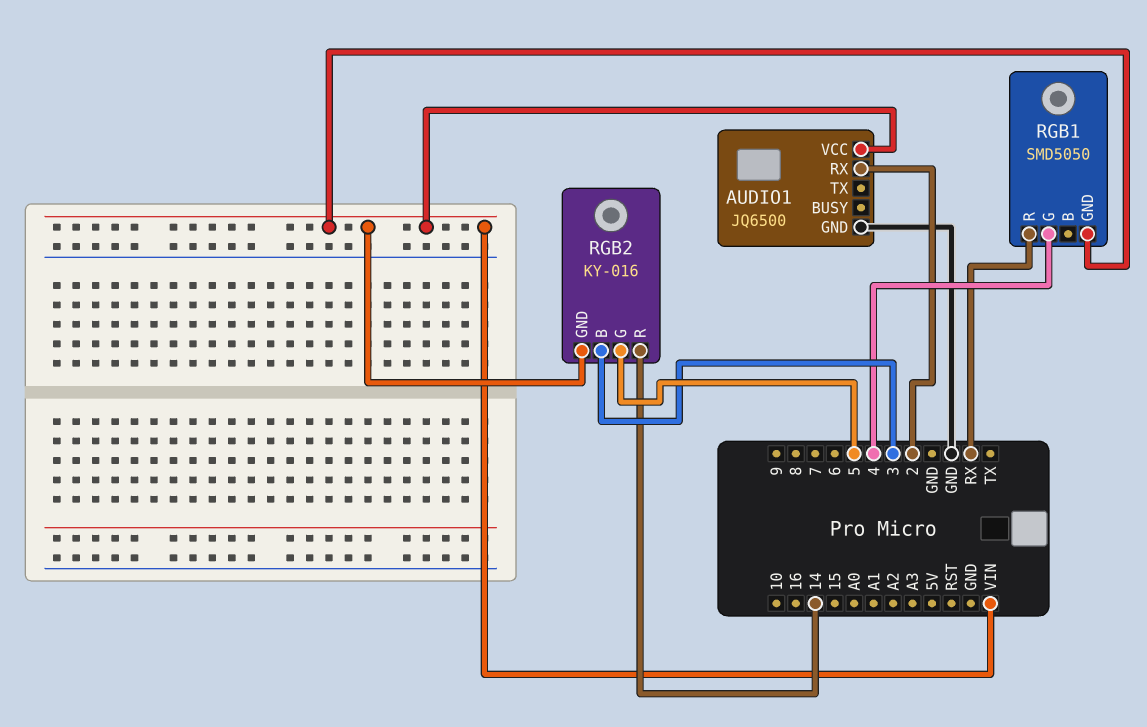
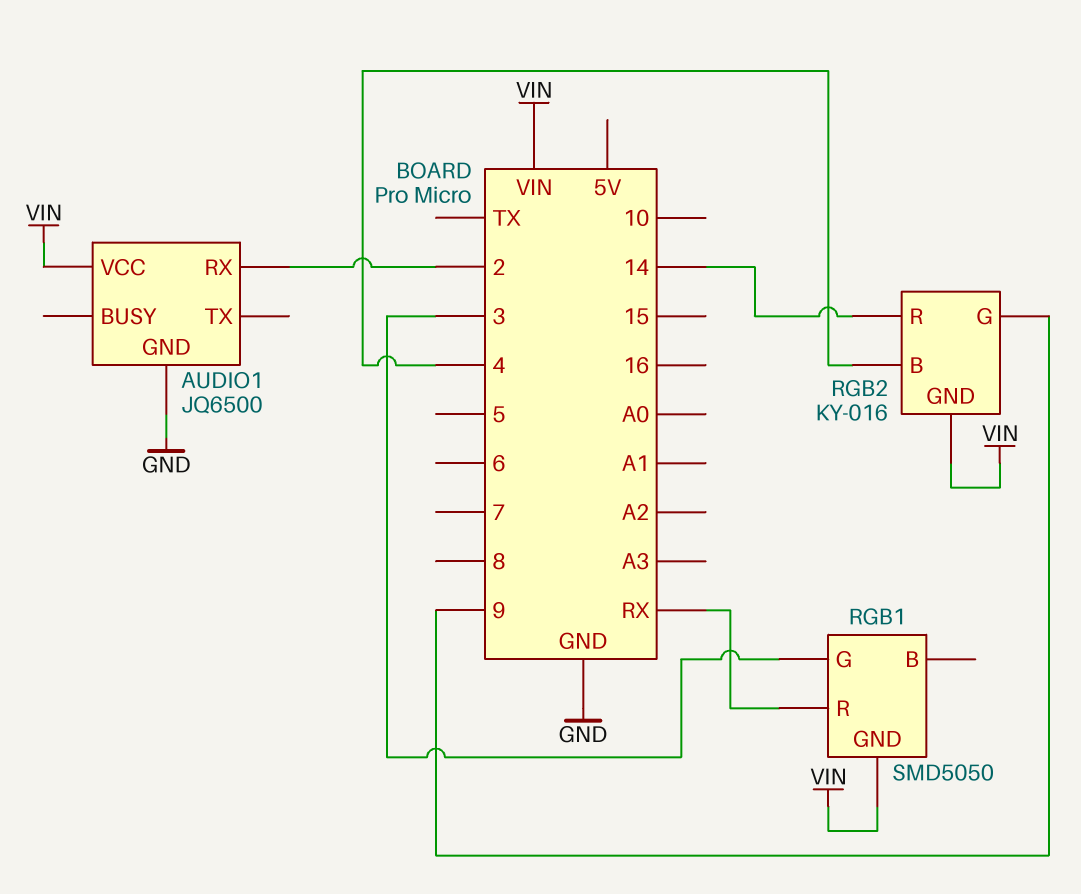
RGB1 pin G: 4 -> 3
RGB2 pin B: 3 -> 4
RGB2 pin G: 5 -> 9

